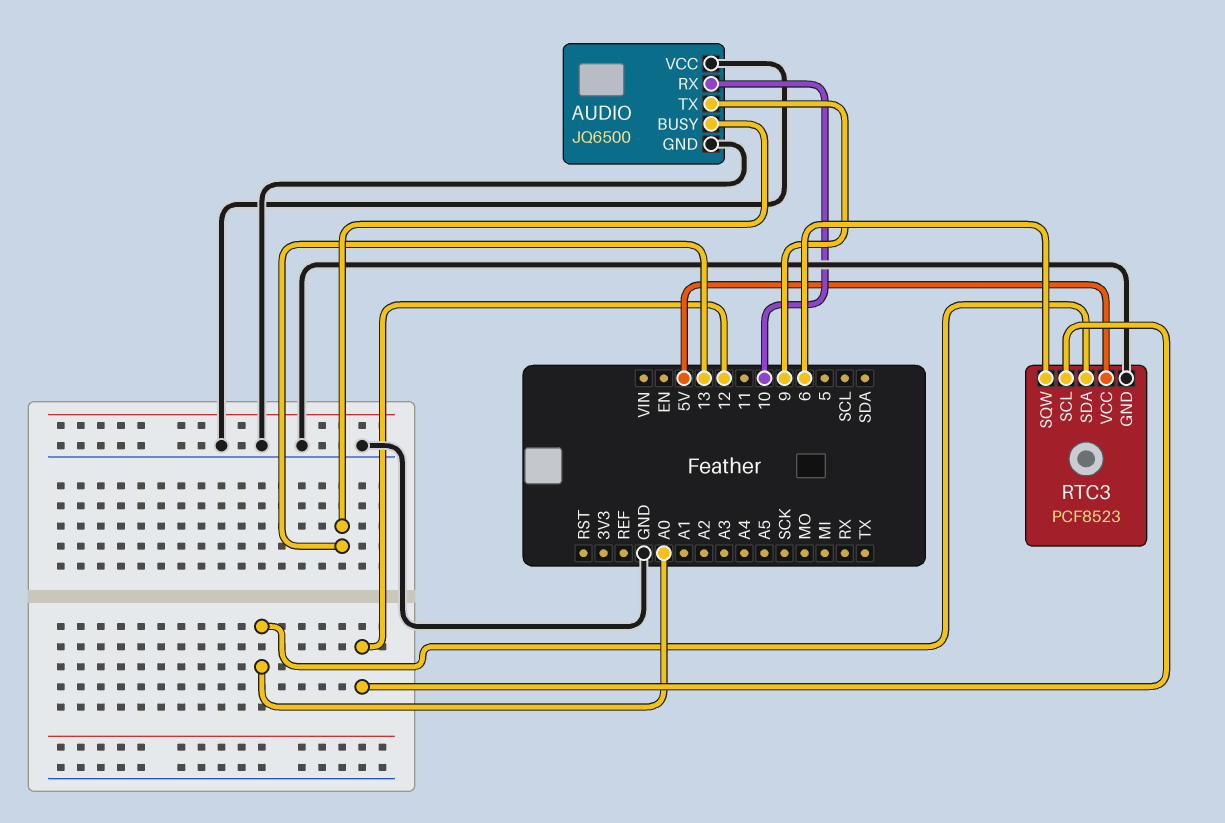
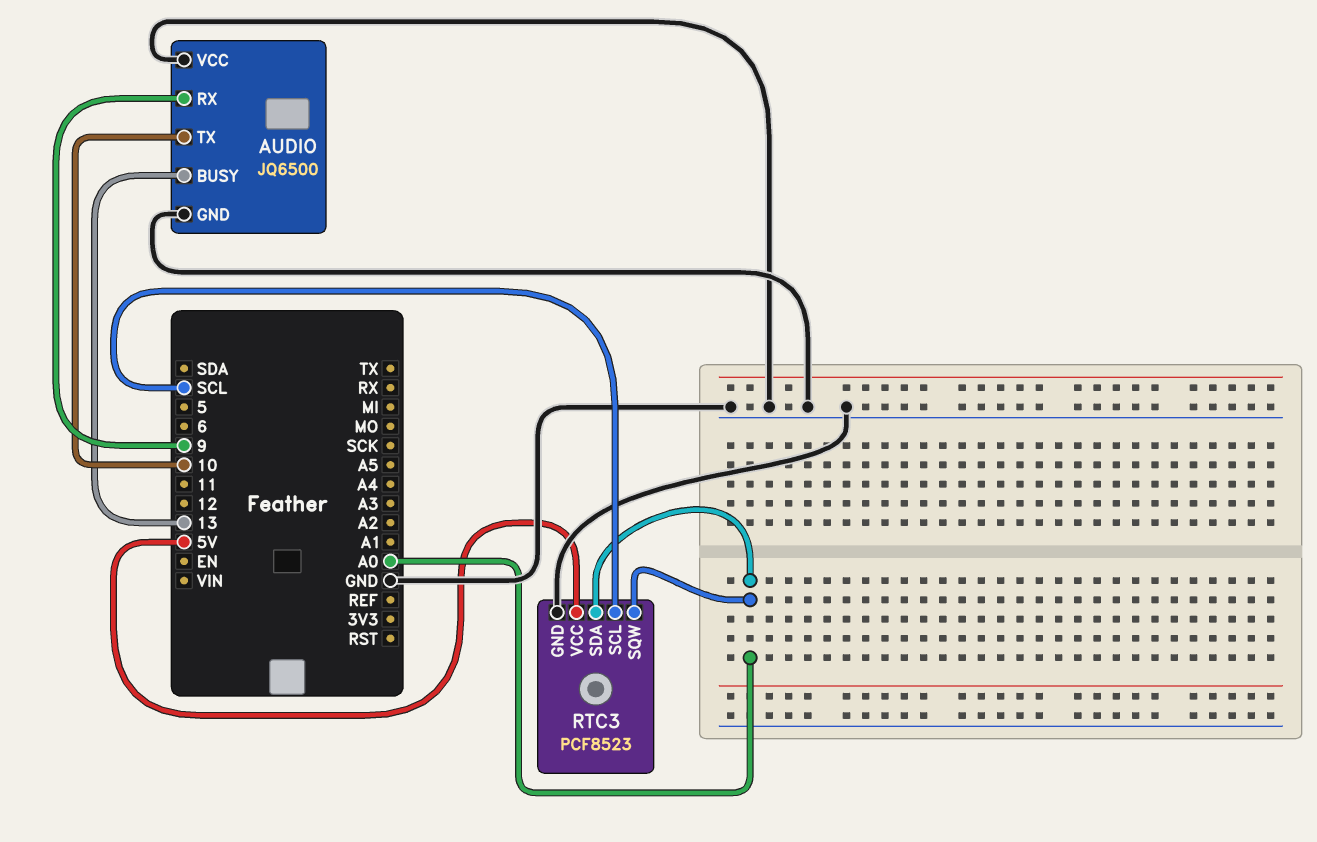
AUDIO pin RX: 10 -> 9
AUDIO pin TX: 9 -> 10
RTC3 pin SCL: 12 -> SCL
RTC3 pin SQW: 6 -> A0

